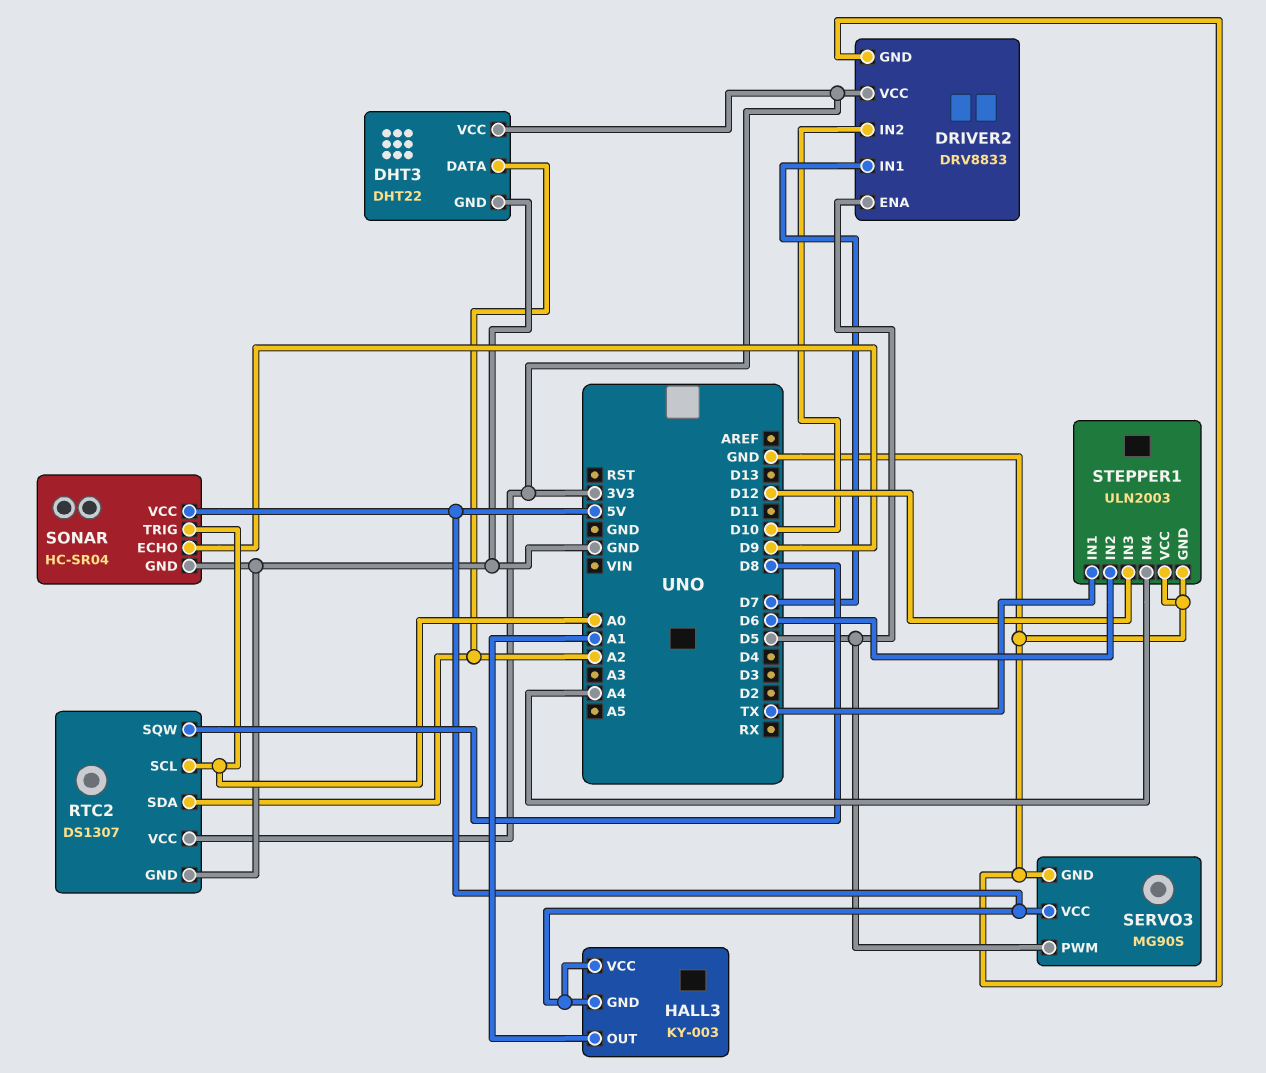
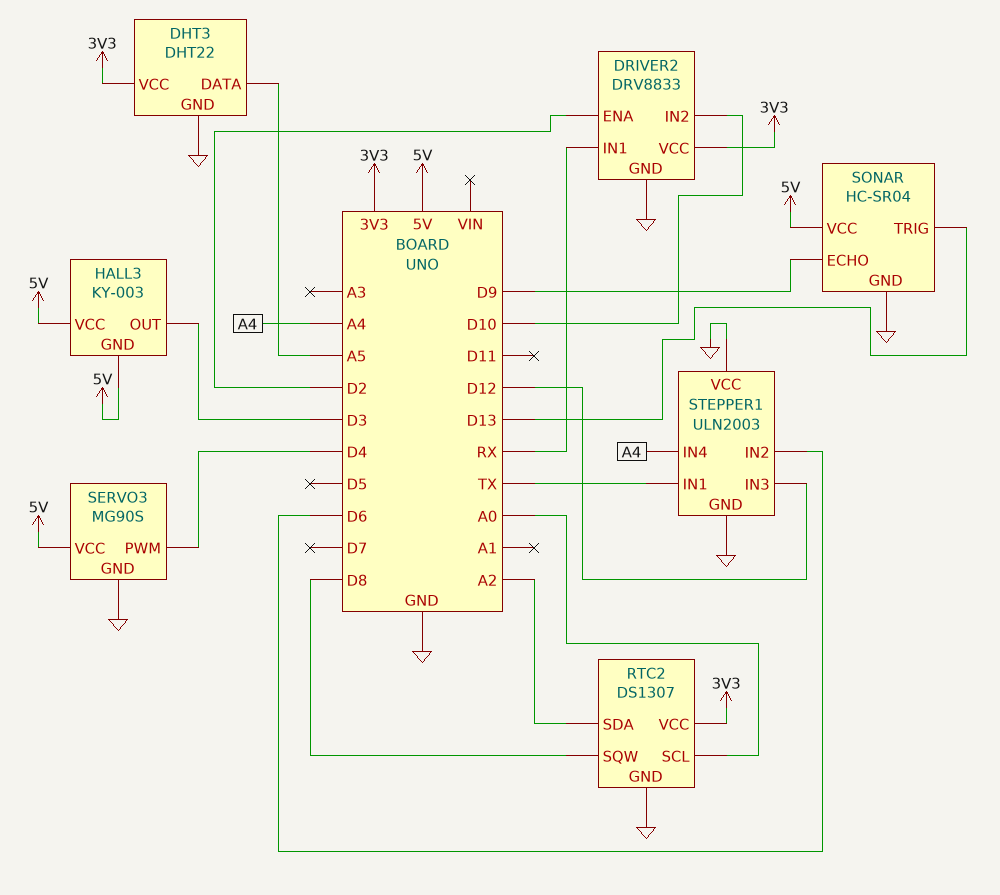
DHT3 pin DATA: A2 -> A5
DRIVER2 pin ENA: D5 -> D2
DRIVER2 pin IN1: D7 -> RX
HALL3 pin OUT: A1 -> D3
SERVO3 pin PWM: D5 -> D4
SONAR pin TRIG: A0 -> D13

